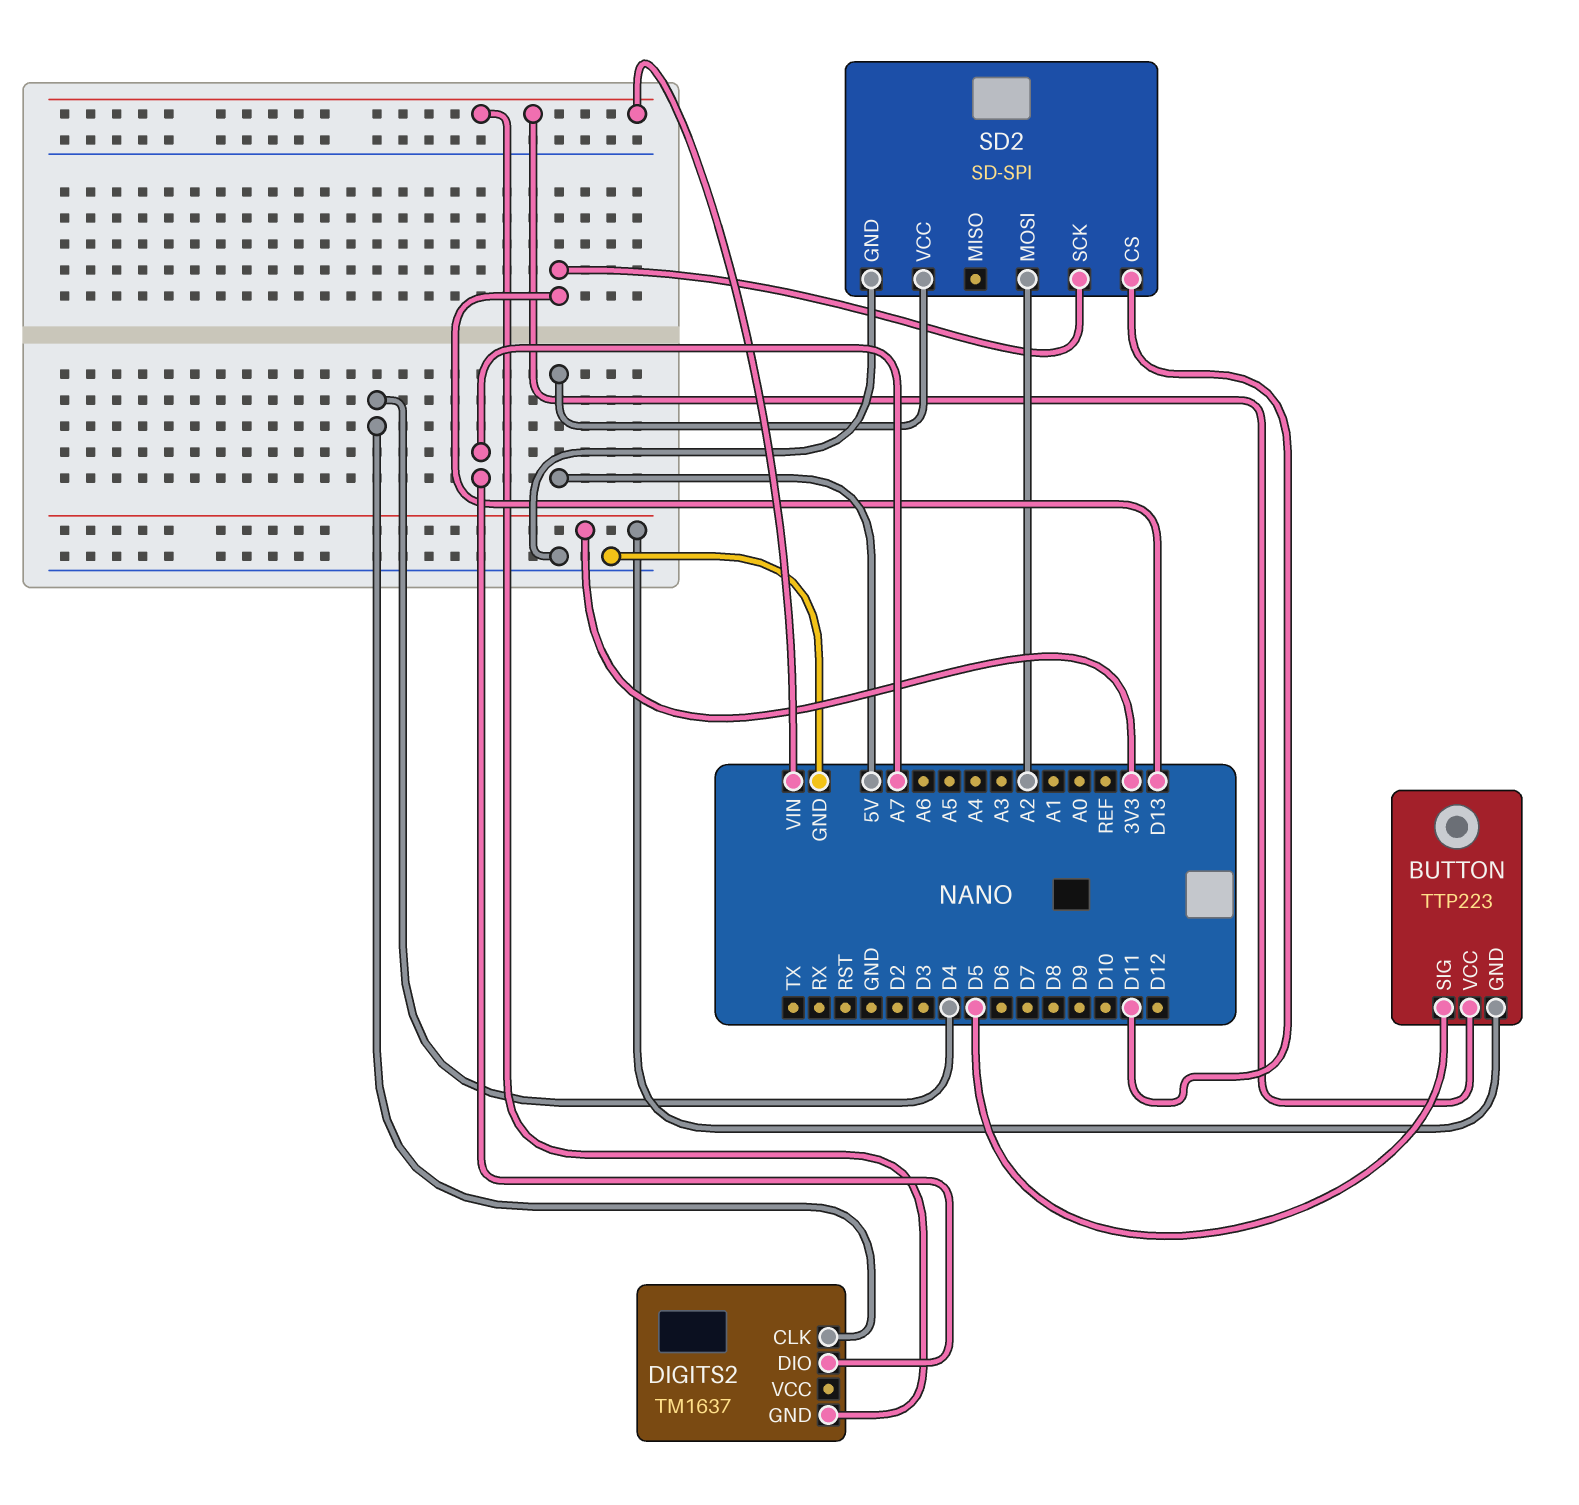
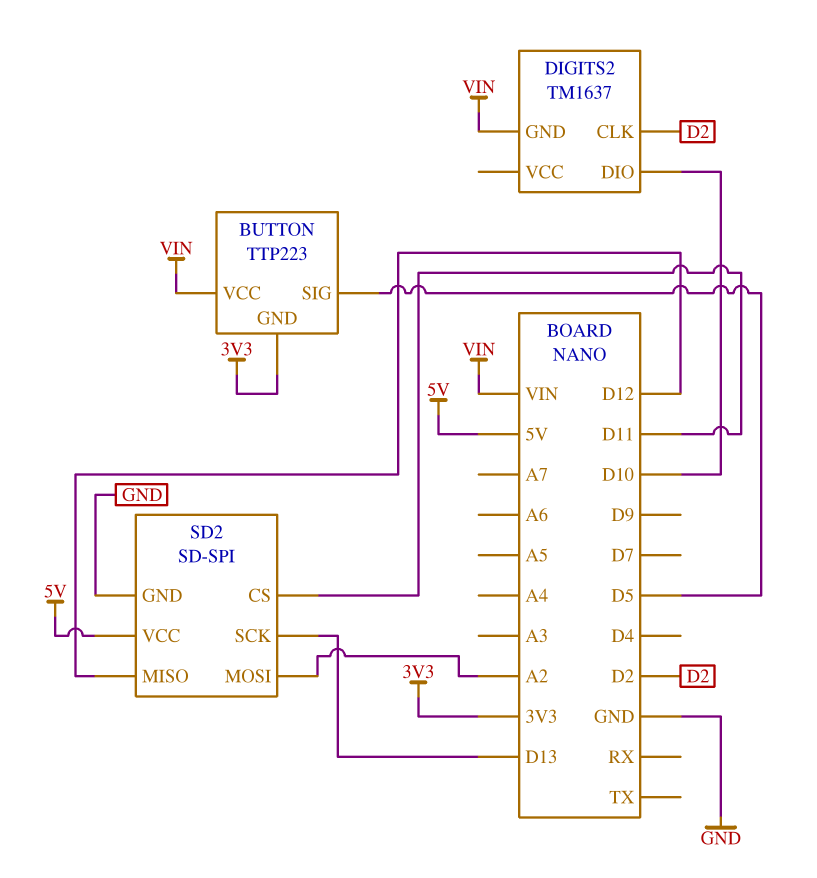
DIGITS2 pin CLK: D4 -> D2
DIGITS2 pin DIO: A7 -> D10
SD2 pin MISO: none -> D12

